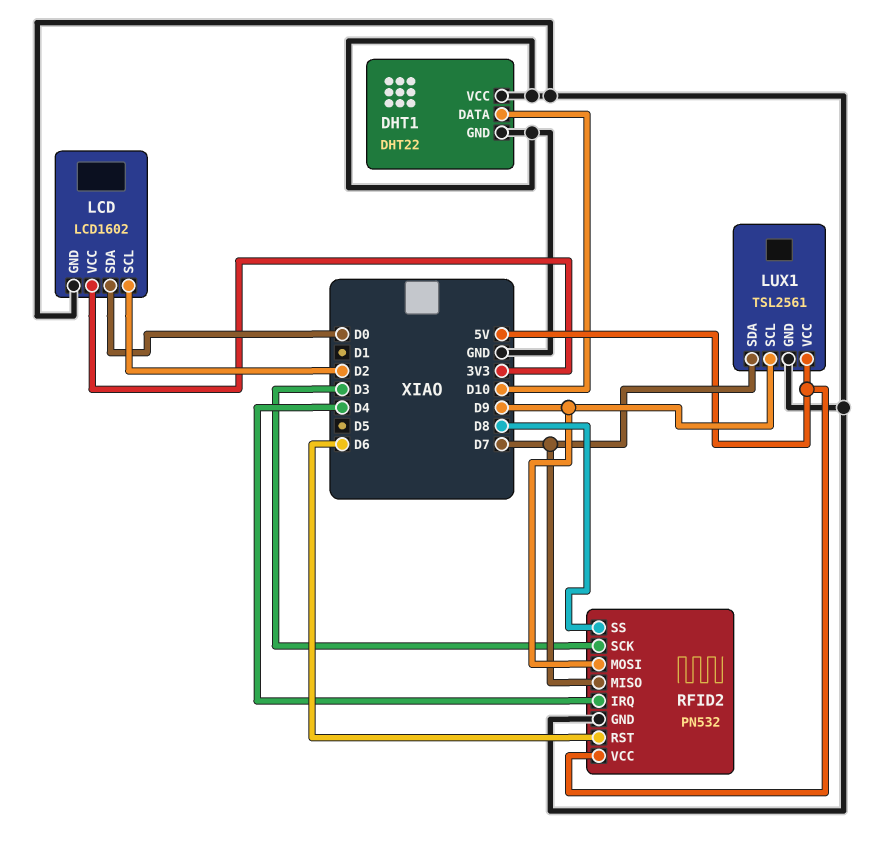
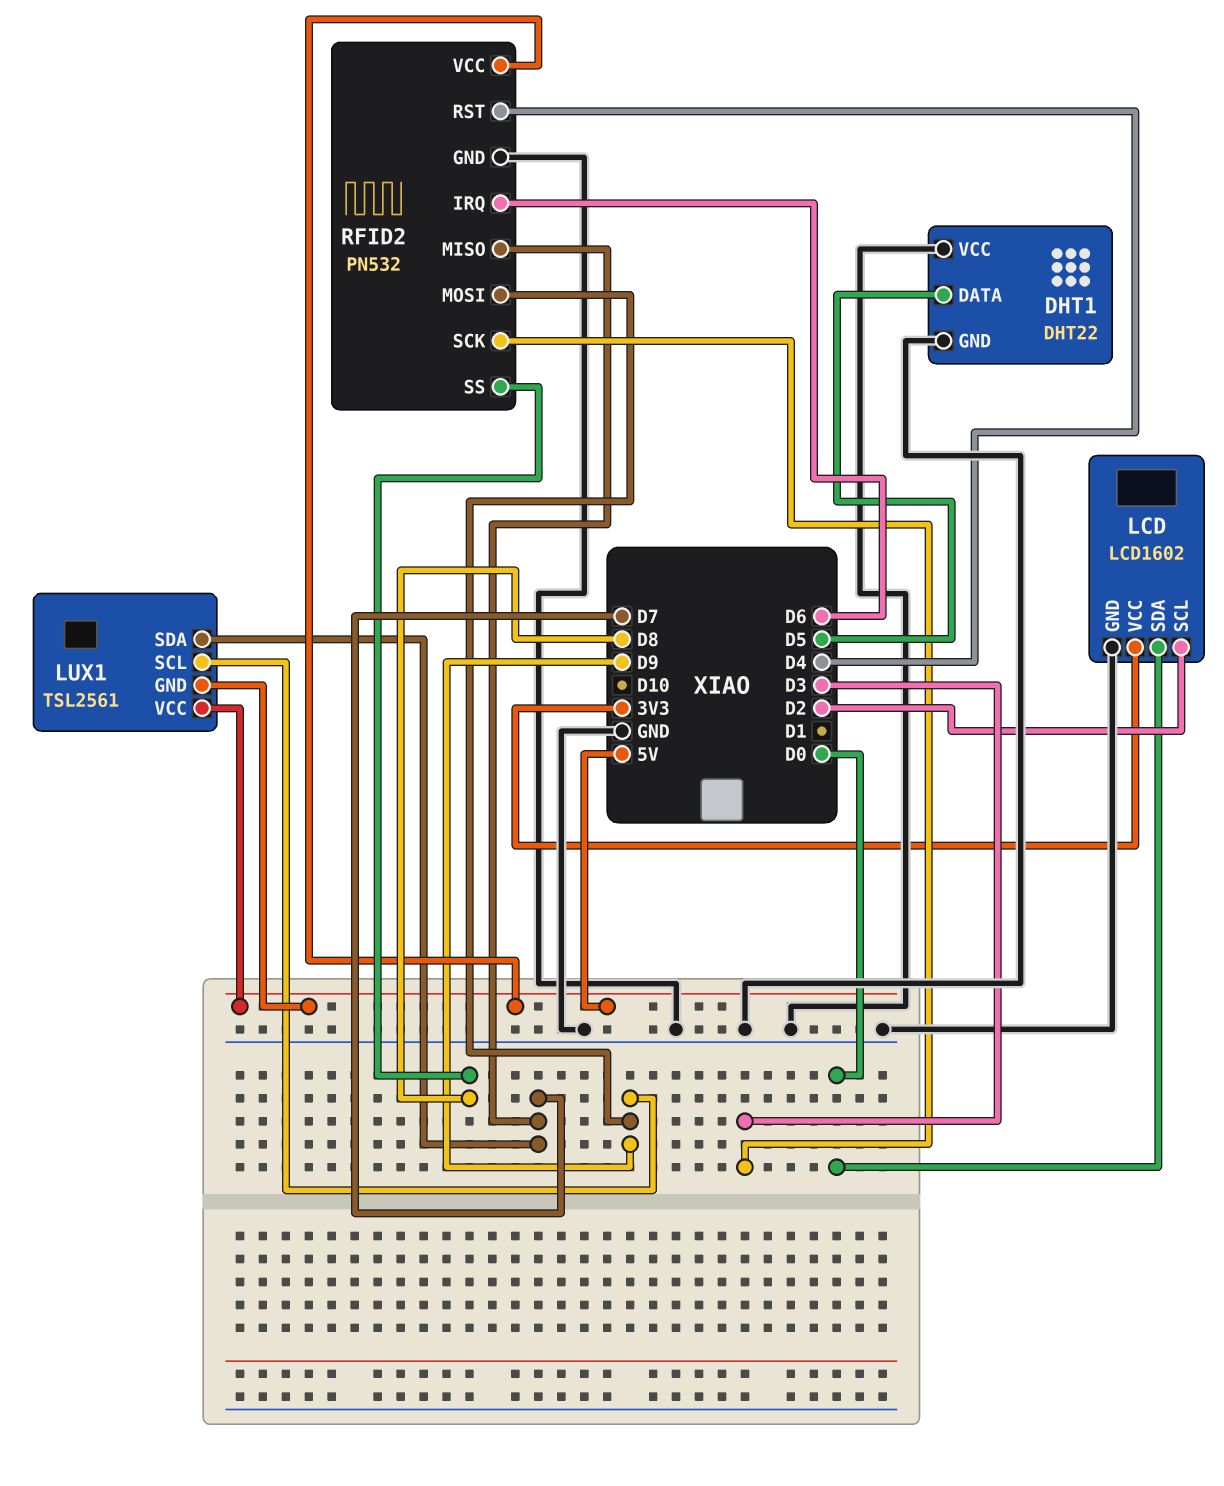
DHT1 pin DATA: D10 -> D5
LUX1 pin GND: GND -> 5V
RFID2 pin IRQ: D4 -> D6
RFID2 pin RST: D6 -> D4

